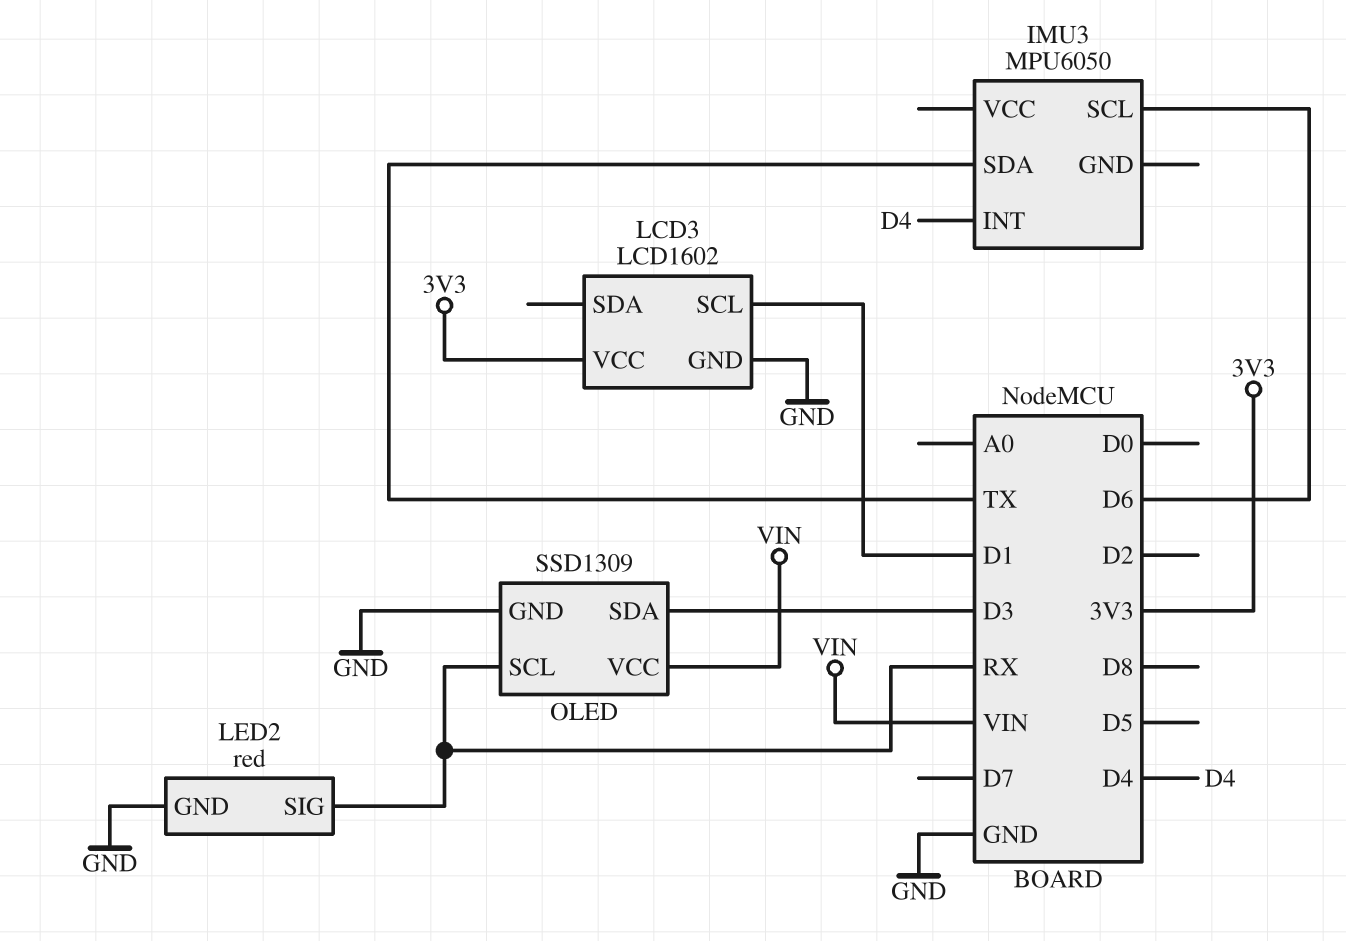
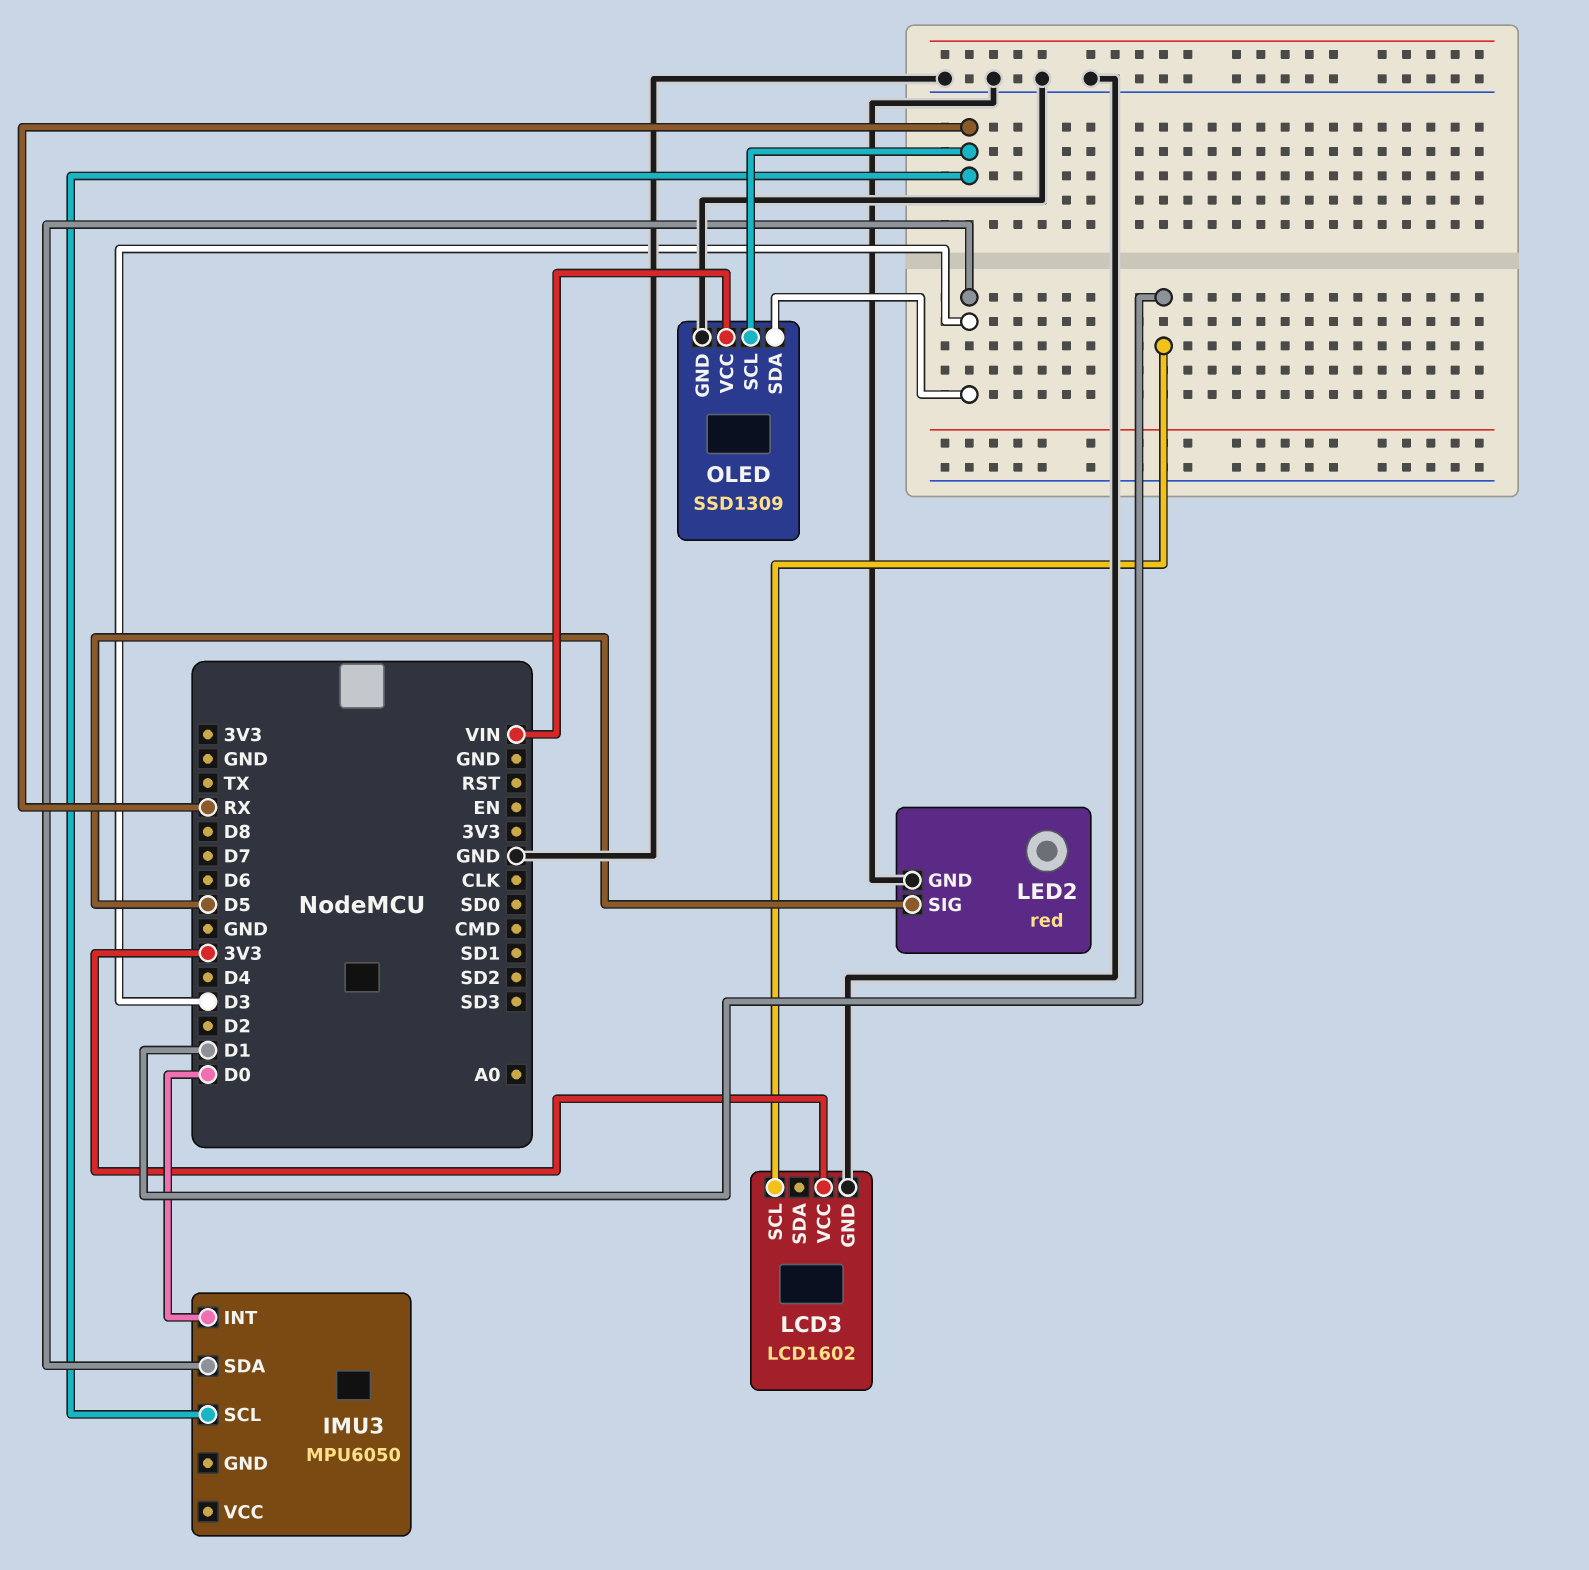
IMU3 pin INT: D4 -> D0
IMU3 pin SCL: D6 -> RX
IMU3 pin SDA: TX -> D3
LED2 pin SIG: RX -> D5

